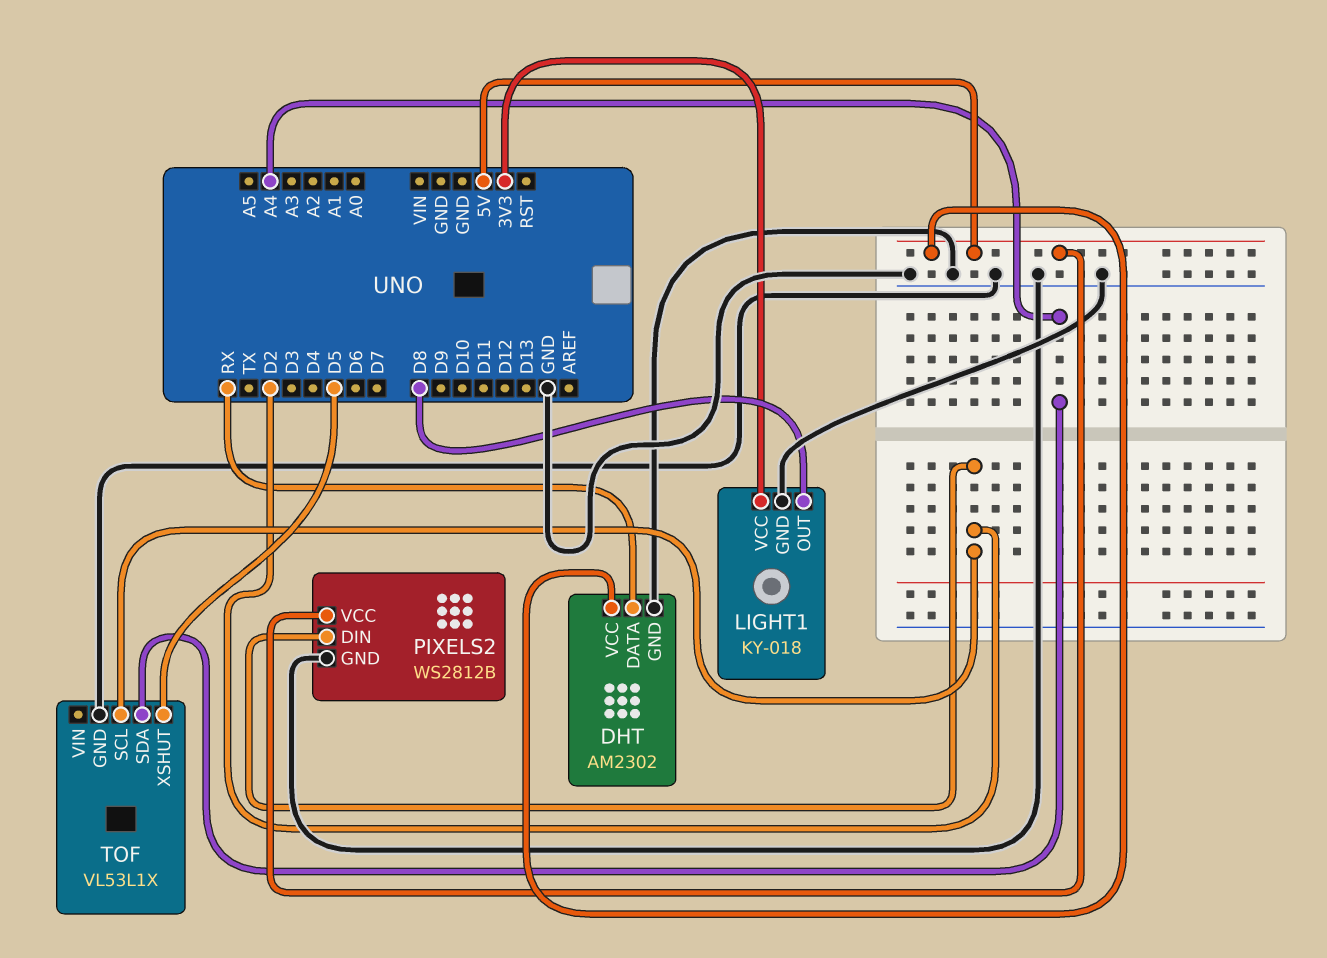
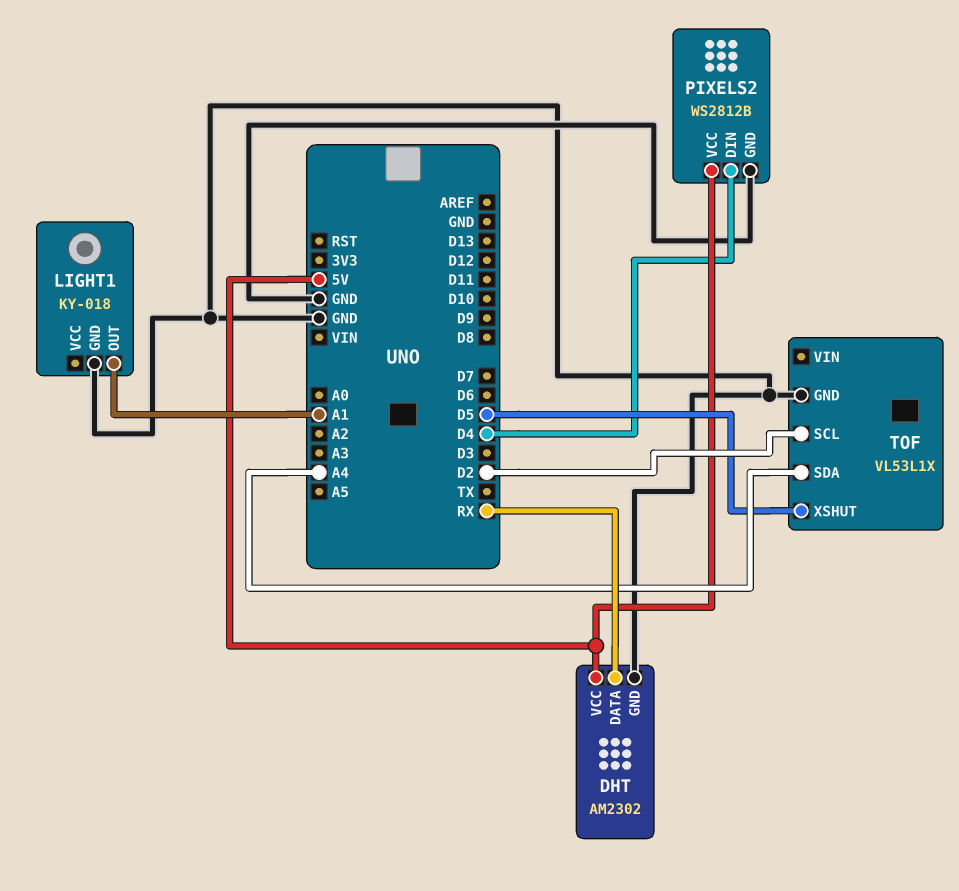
LIGHT1 pin OUT: D8 -> A1
LIGHT1 pin VCC: 3V3 -> none
PIXELS2 pin DIN: D2 -> D4

